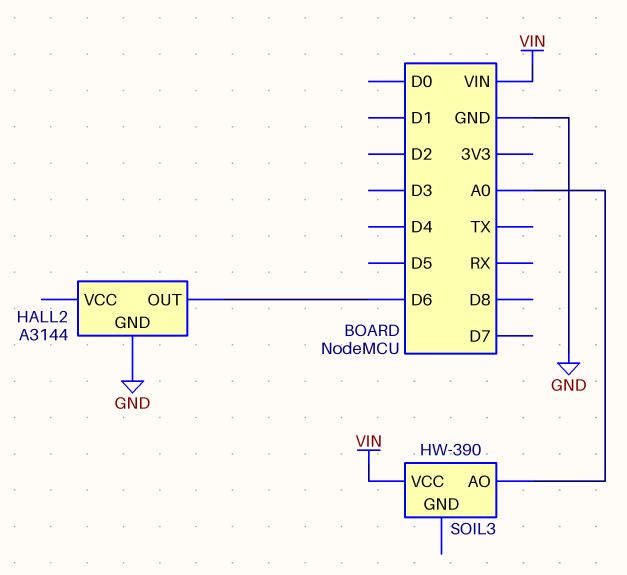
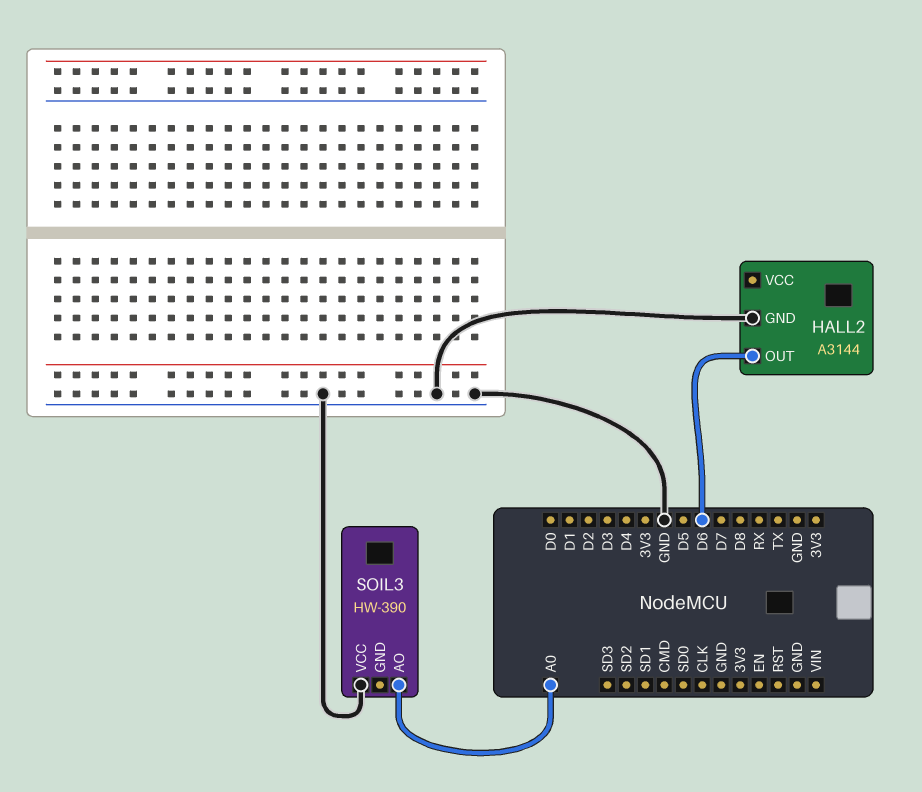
SOIL3 pin VCC: VIN -> GND

